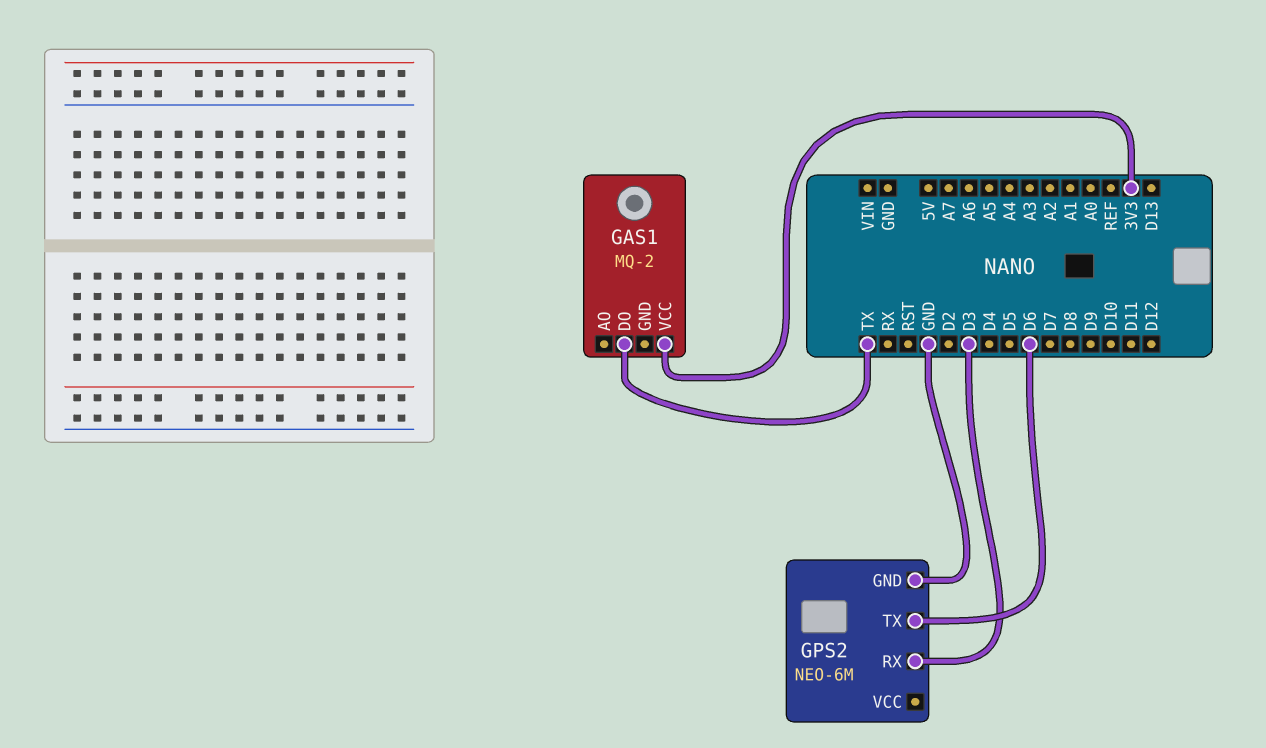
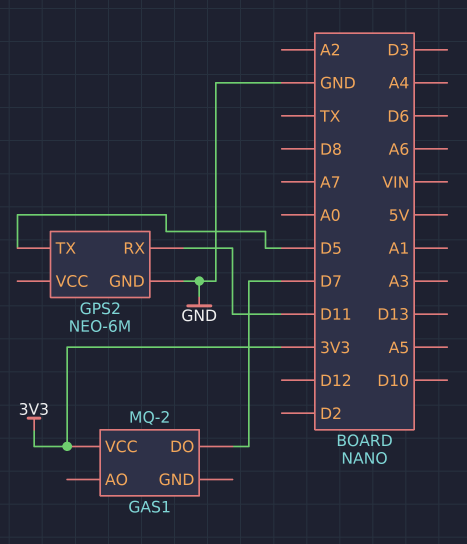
GAS1 pin DO: TX -> D7
GPS2 pin RX: D3 -> D11
GPS2 pin TX: D6 -> D5

